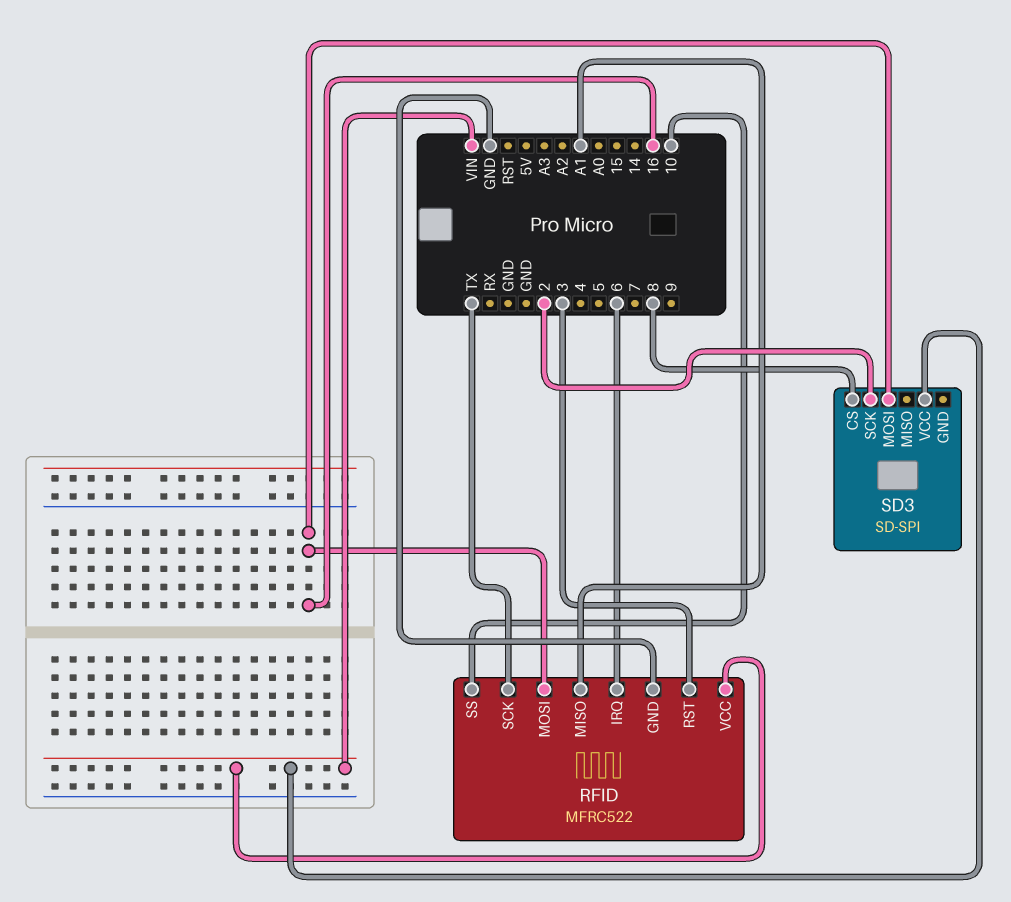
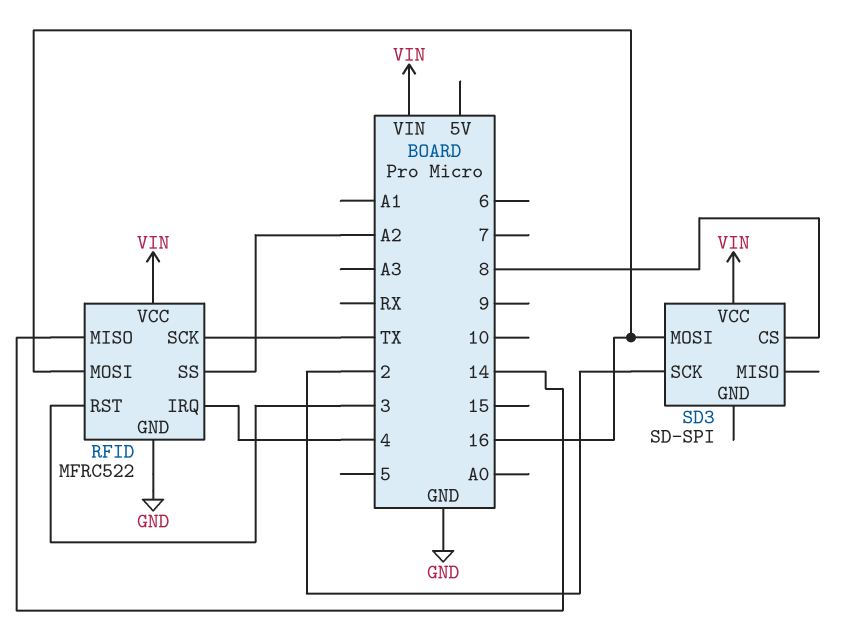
RFID pin IRQ: 6 -> 4
RFID pin MISO: A1 -> 14
RFID pin SS: 10 -> A2

